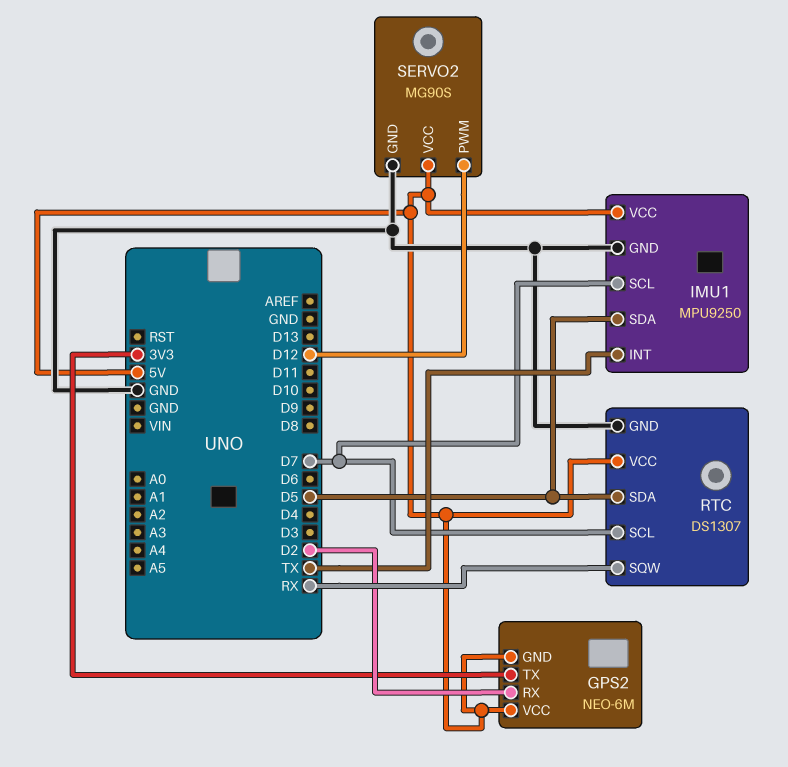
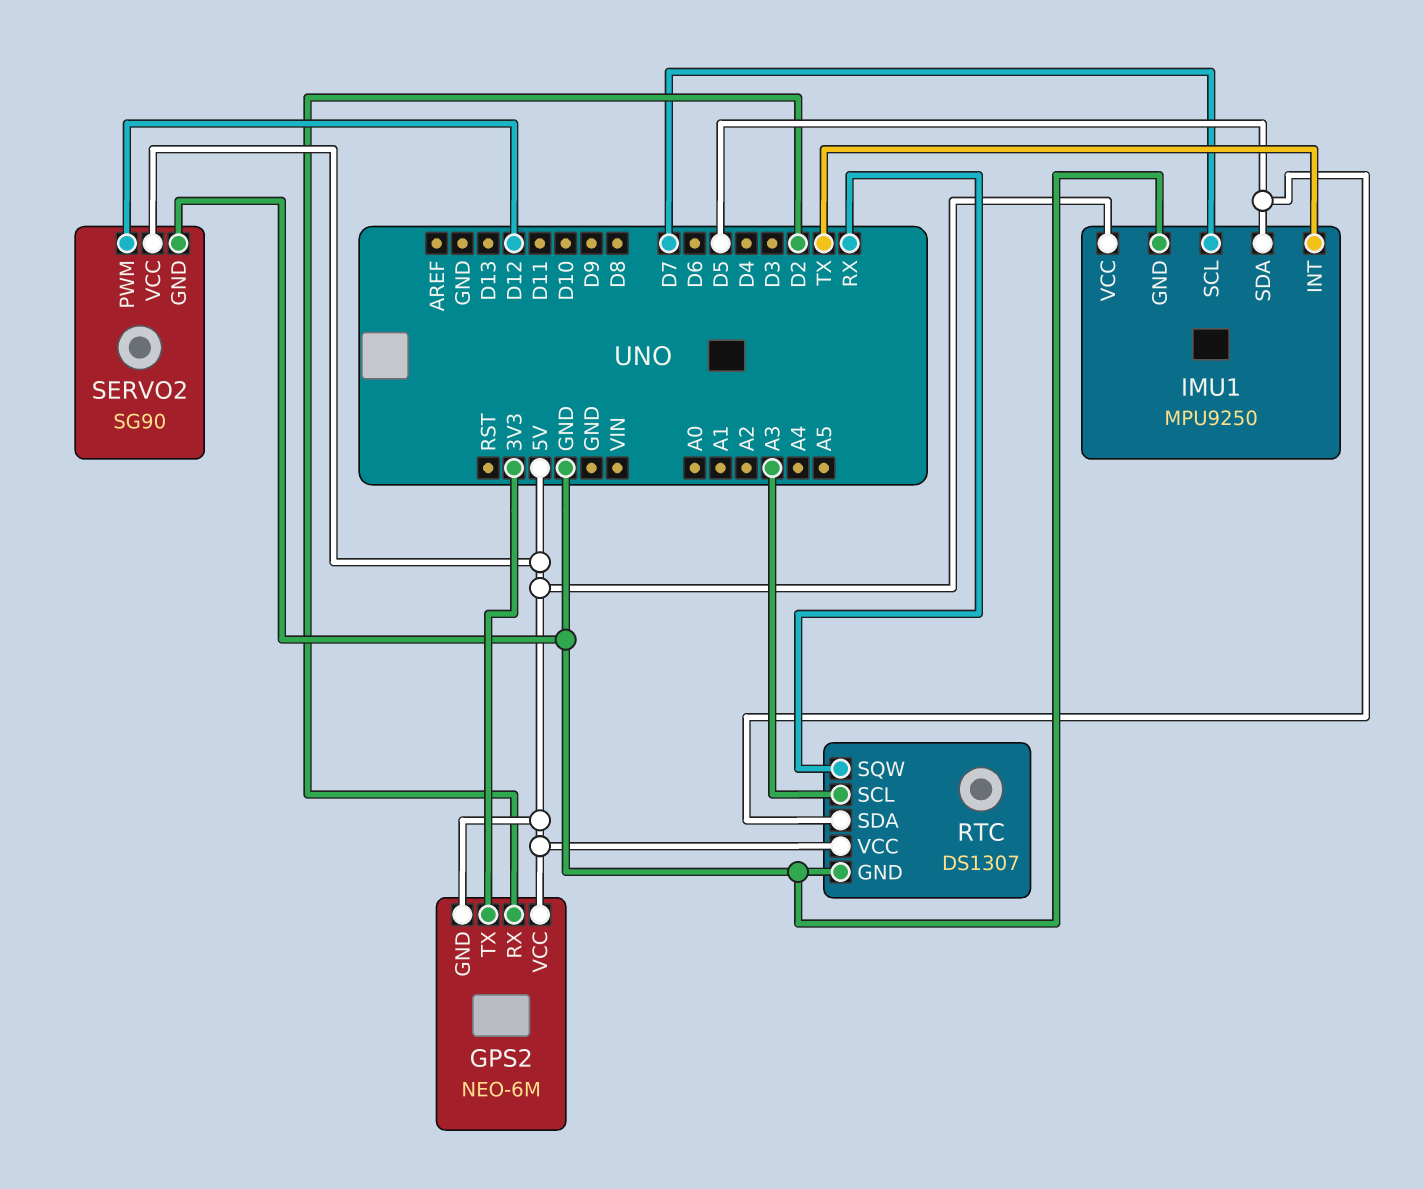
RTC pin SCL: D7 -> A3
SERVO2: MG90S -> SG90

